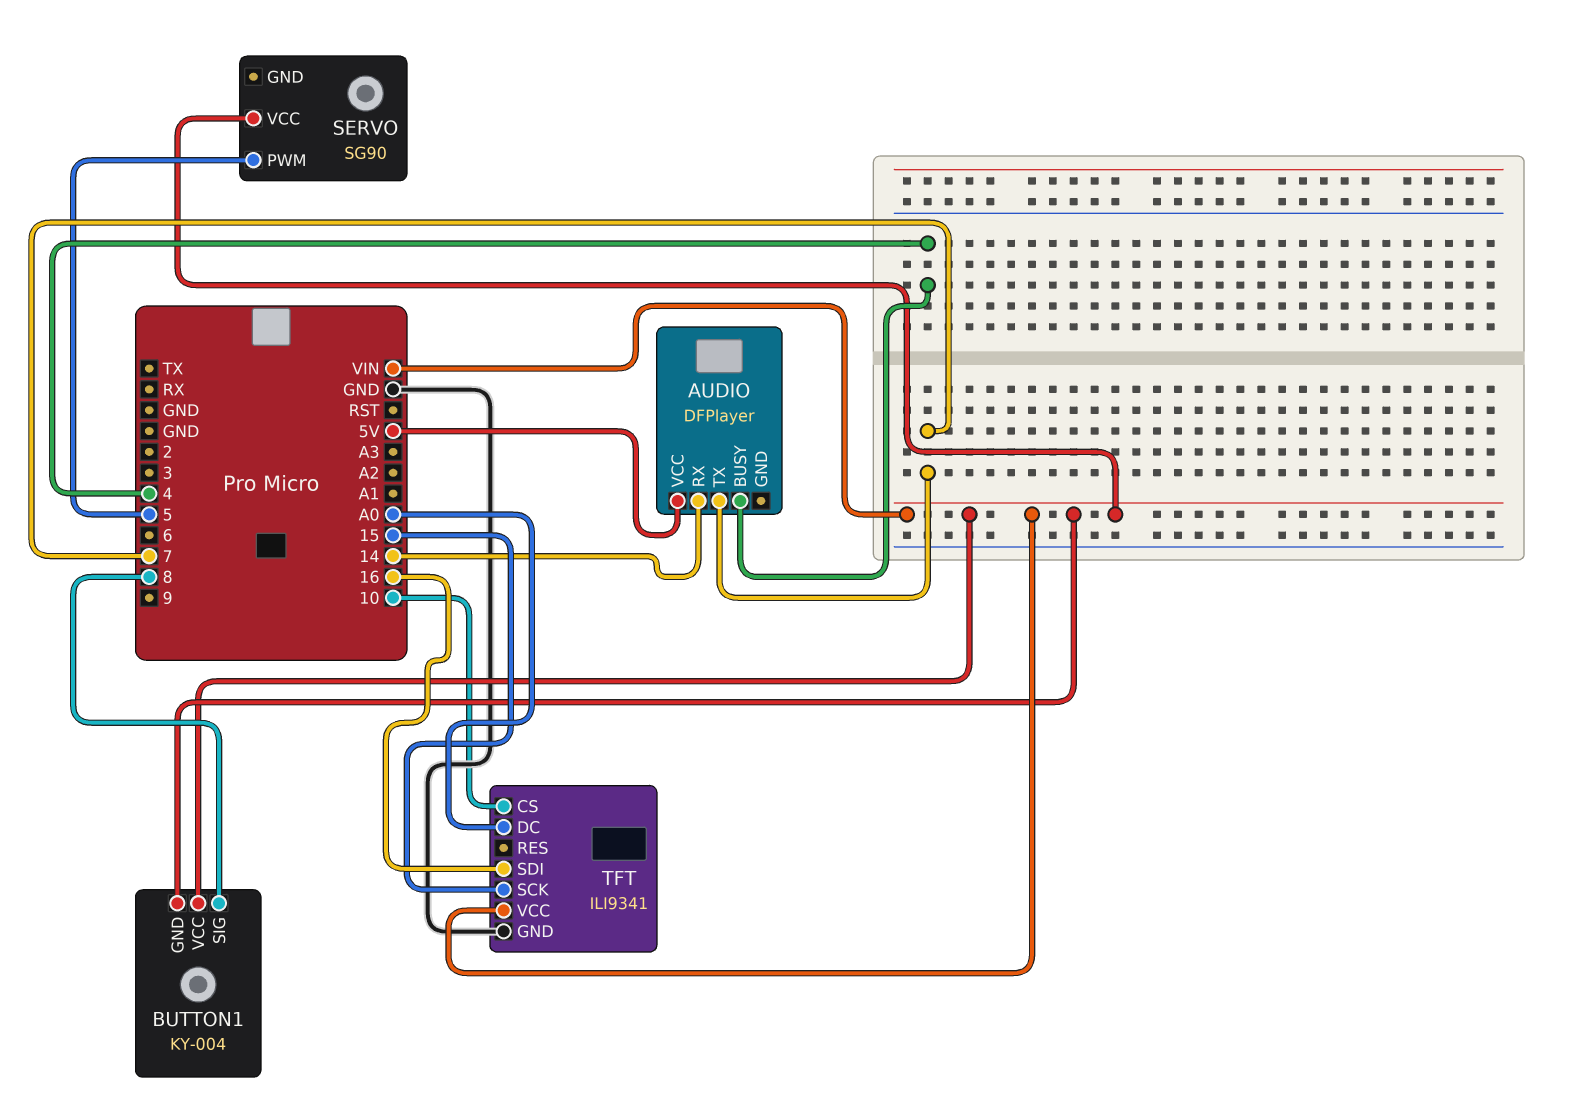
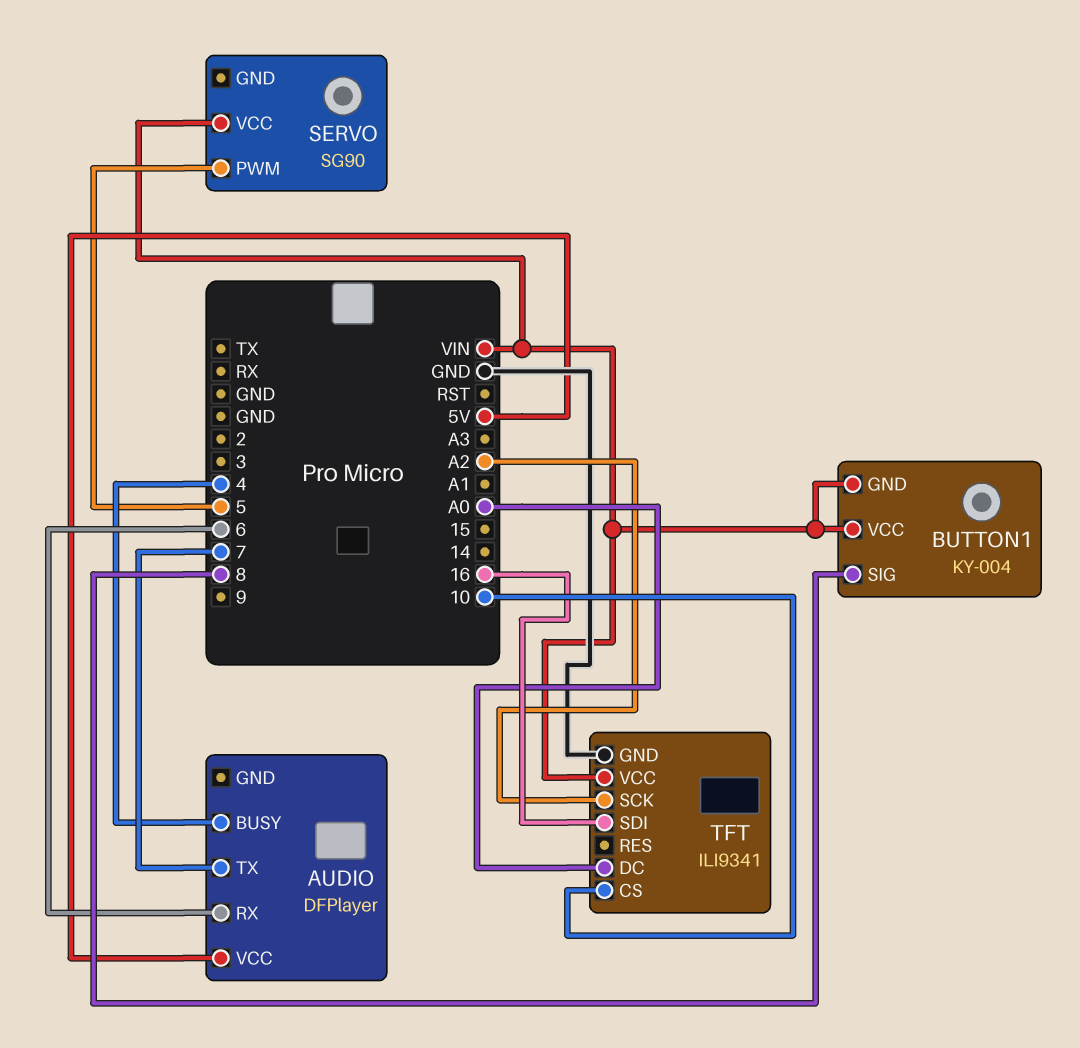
AUDIO pin RX: 14 -> 6
TFT pin SCK: 15 -> A2

